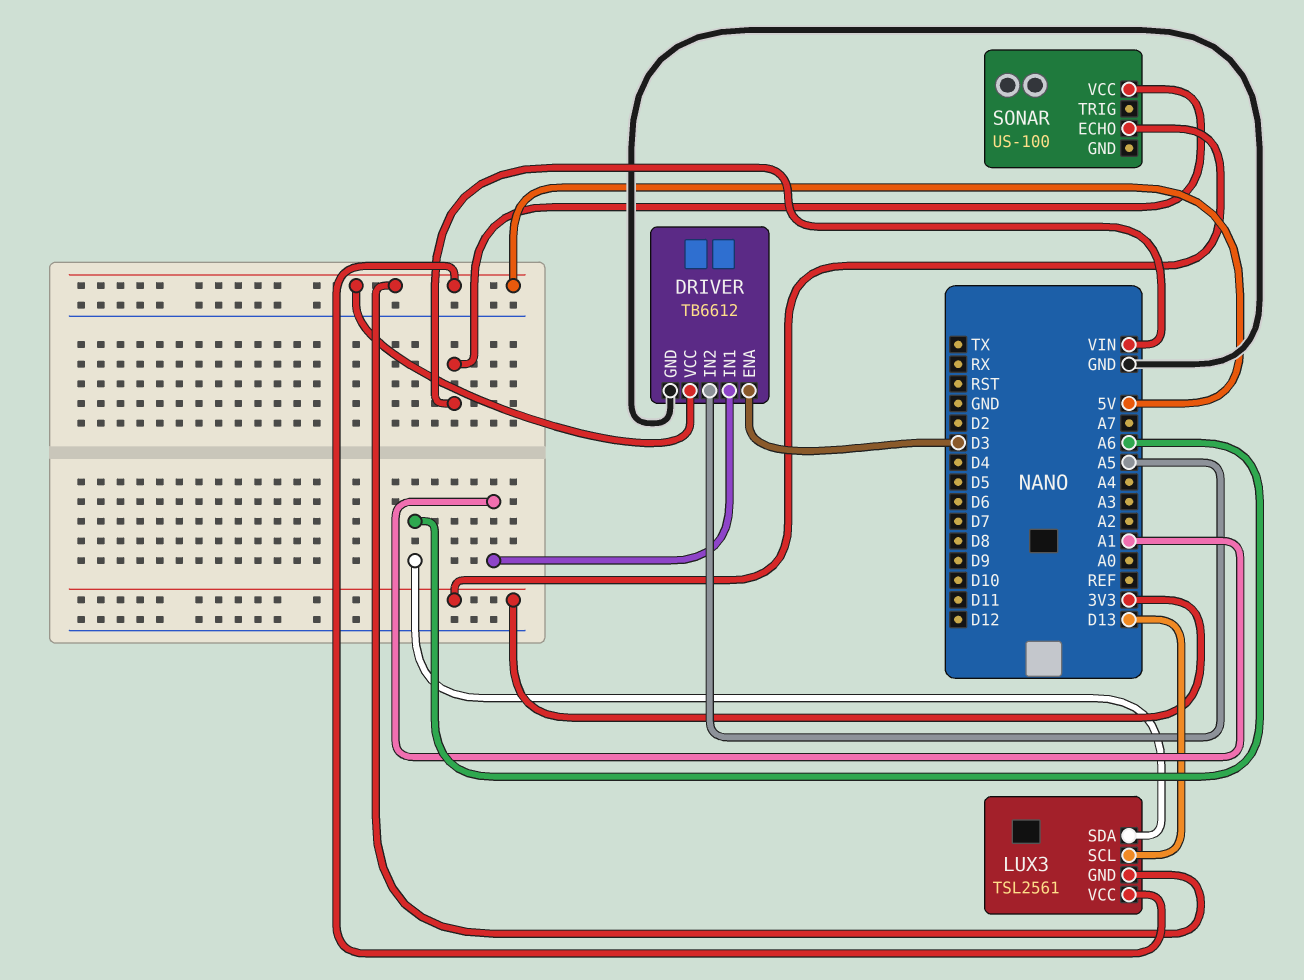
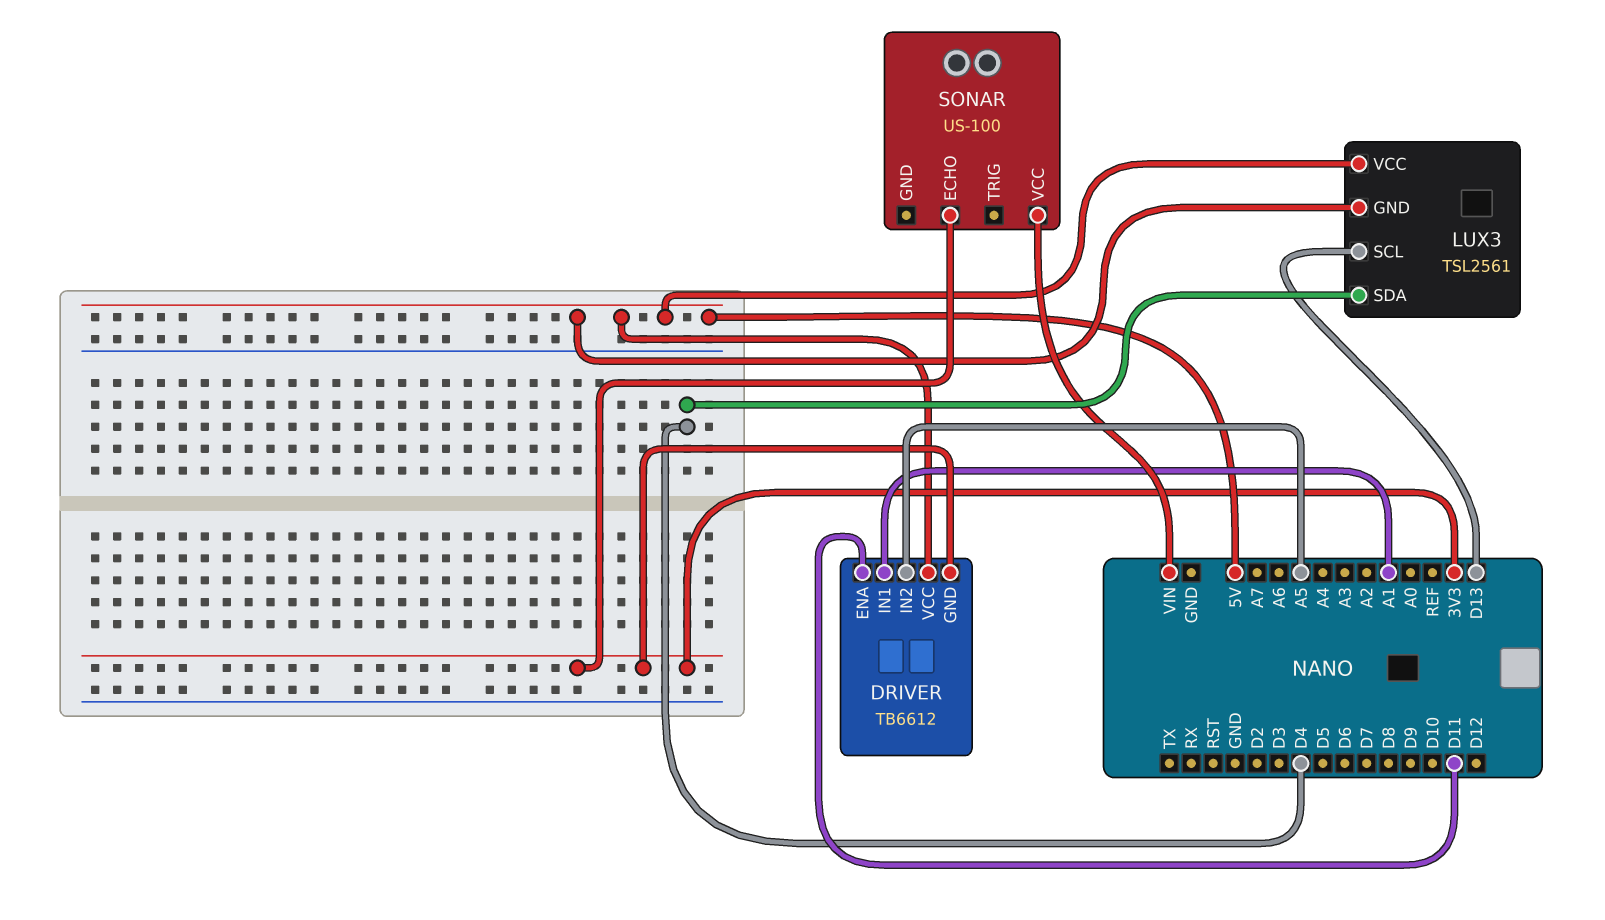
DRIVER pin ENA: D3 -> D11
DRIVER pin GND: GND -> 3V3
LUX3 pin SDA: A6 -> D4

